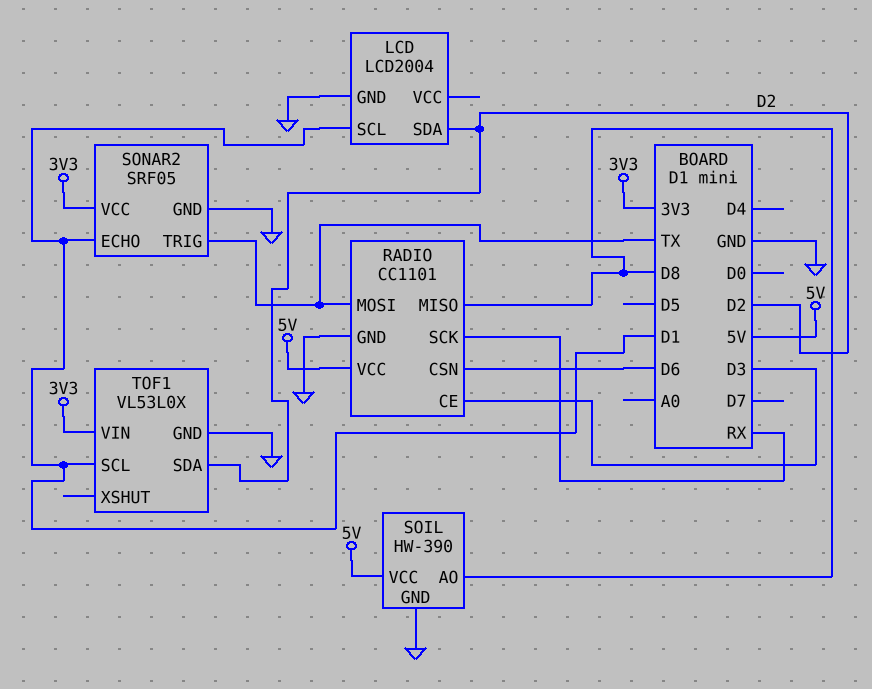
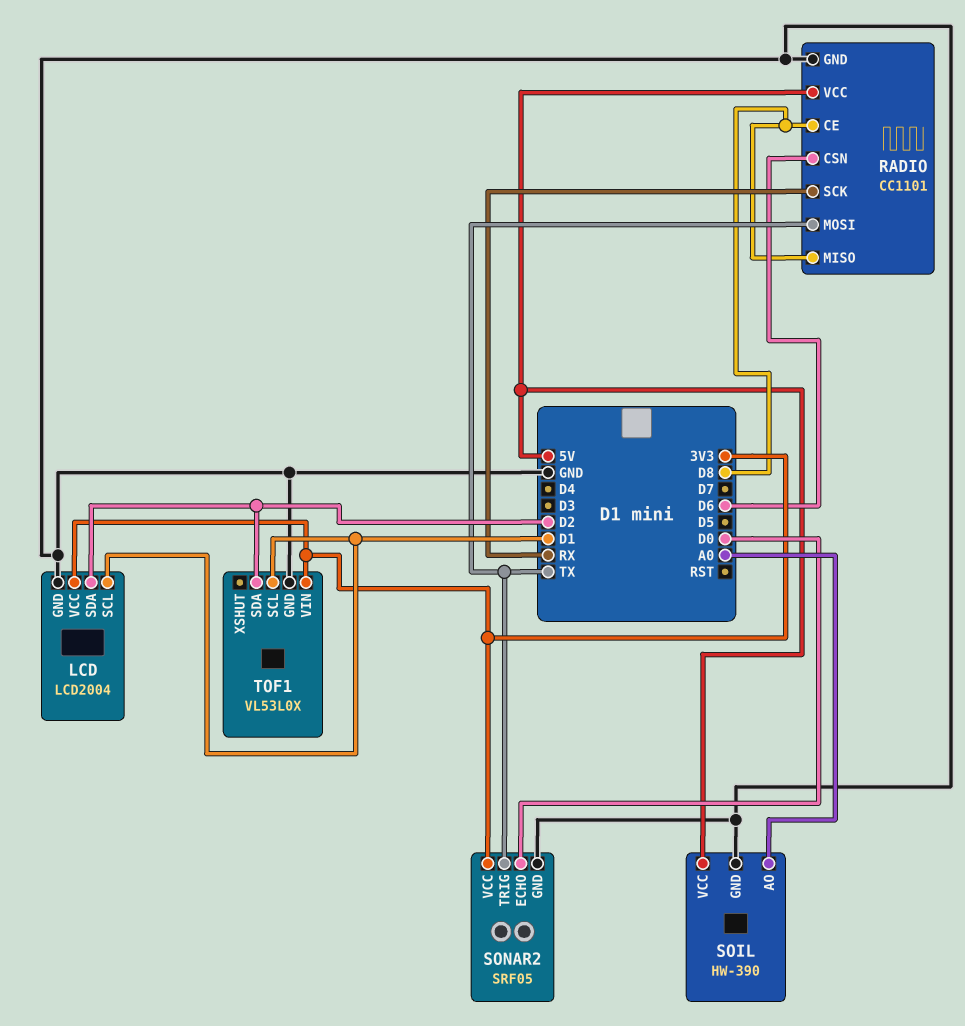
LCD pin VCC: none -> 3V3
RADIO pin CE: D3 -> D8
SOIL pin AO: D8 -> A0
SONAR2 pin ECHO: D1 -> D0

